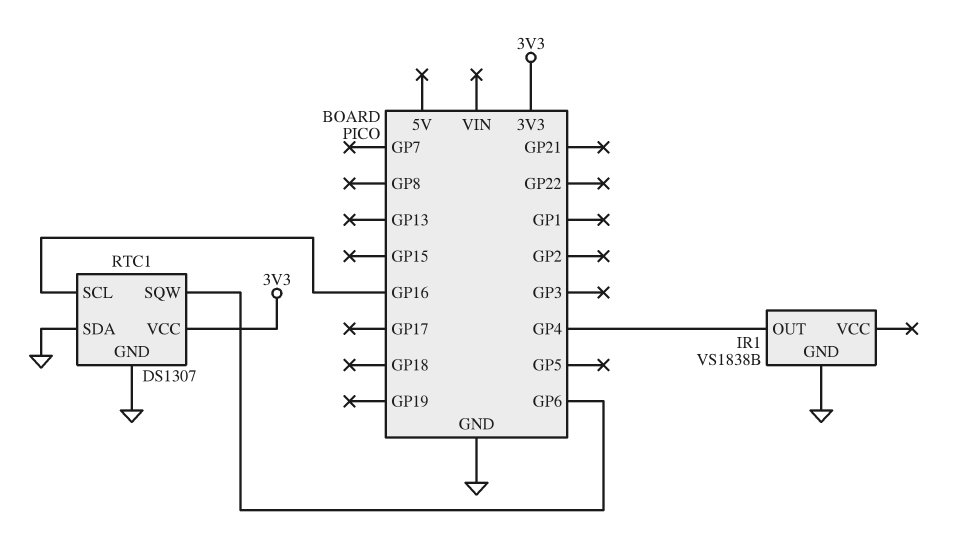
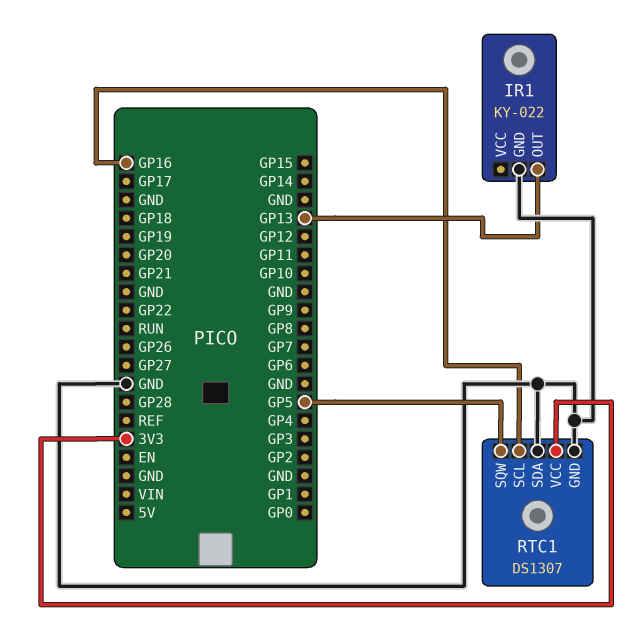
IR1: VS1838B -> KY-022
IR1 pin OUT: GP4 -> GP13
RTC1 pin SQW: GP6 -> GP5

